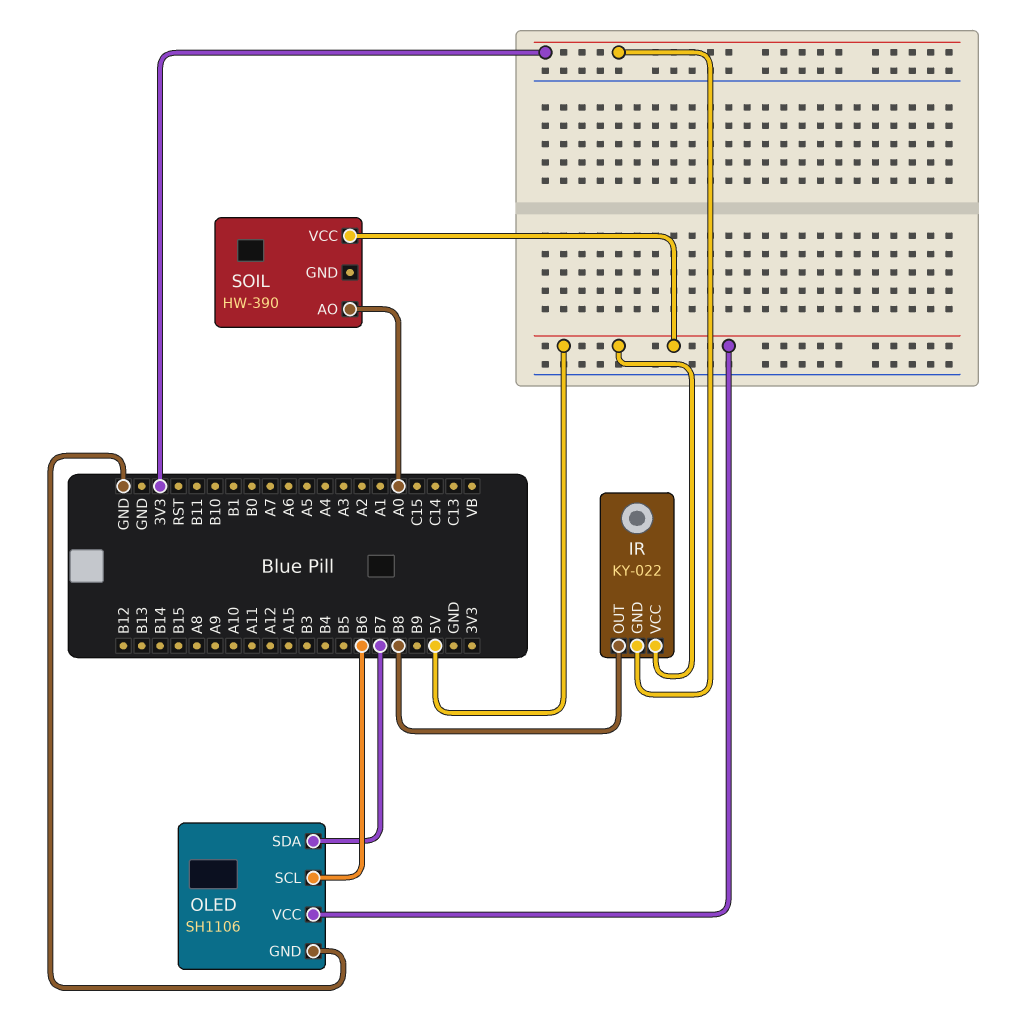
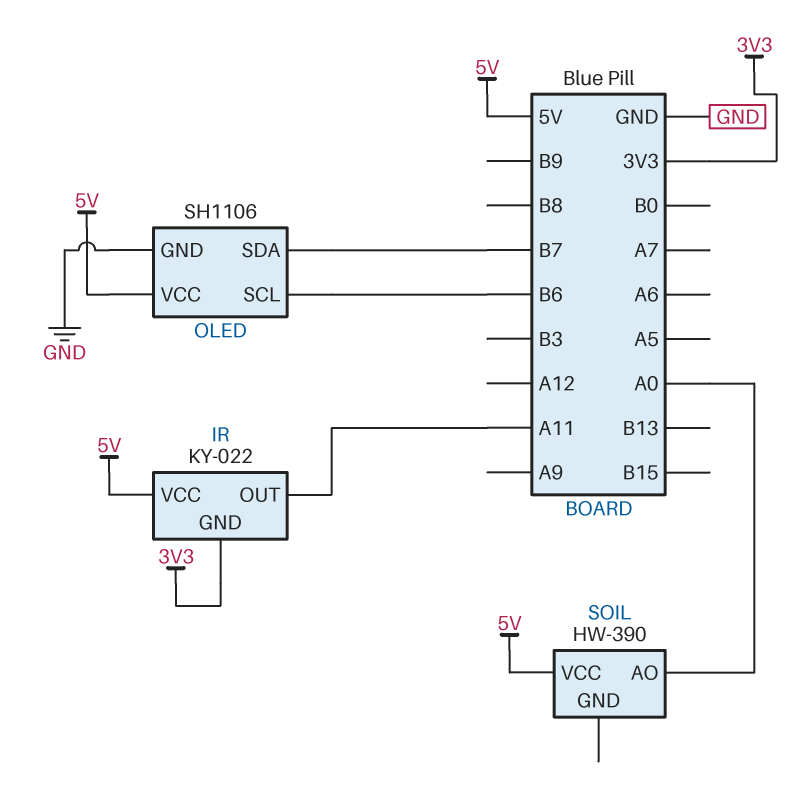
IR pin OUT: B8 -> A11

